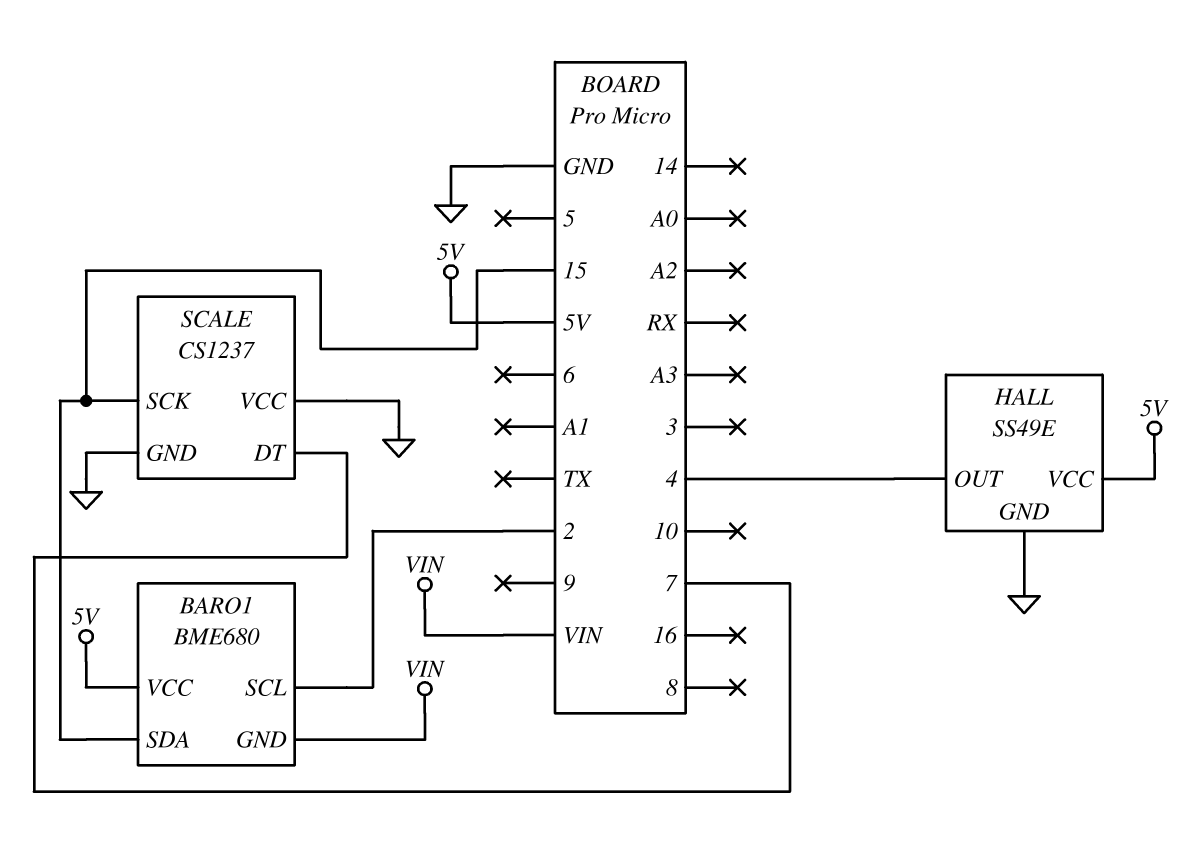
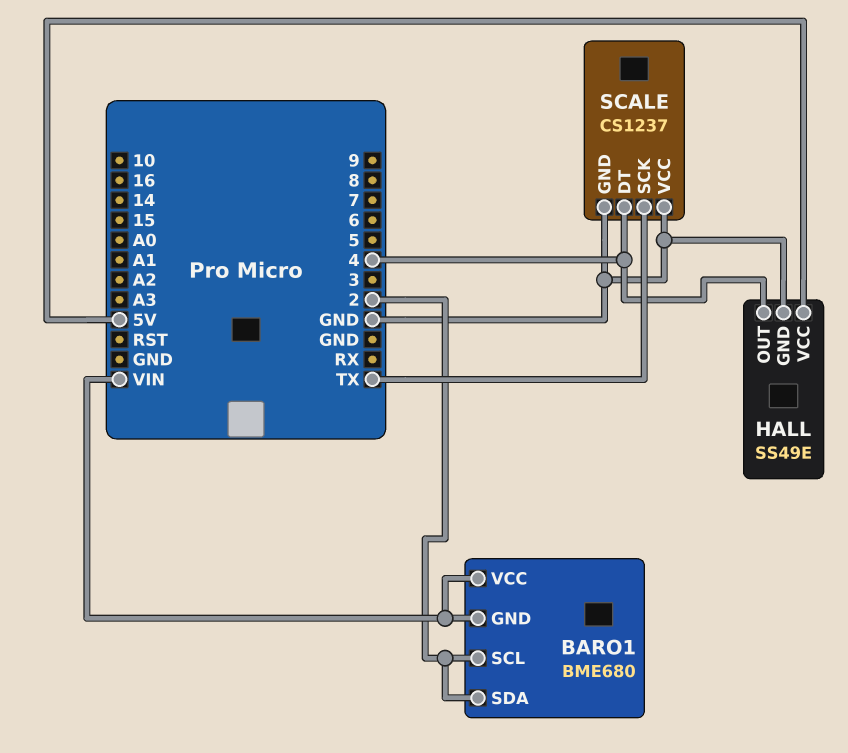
BARO1 pin SDA: 15 -> 2
BARO1 pin VCC: 5V -> VIN
SCALE pin DT: 7 -> 4
SCALE pin SCK: 15 -> TX

